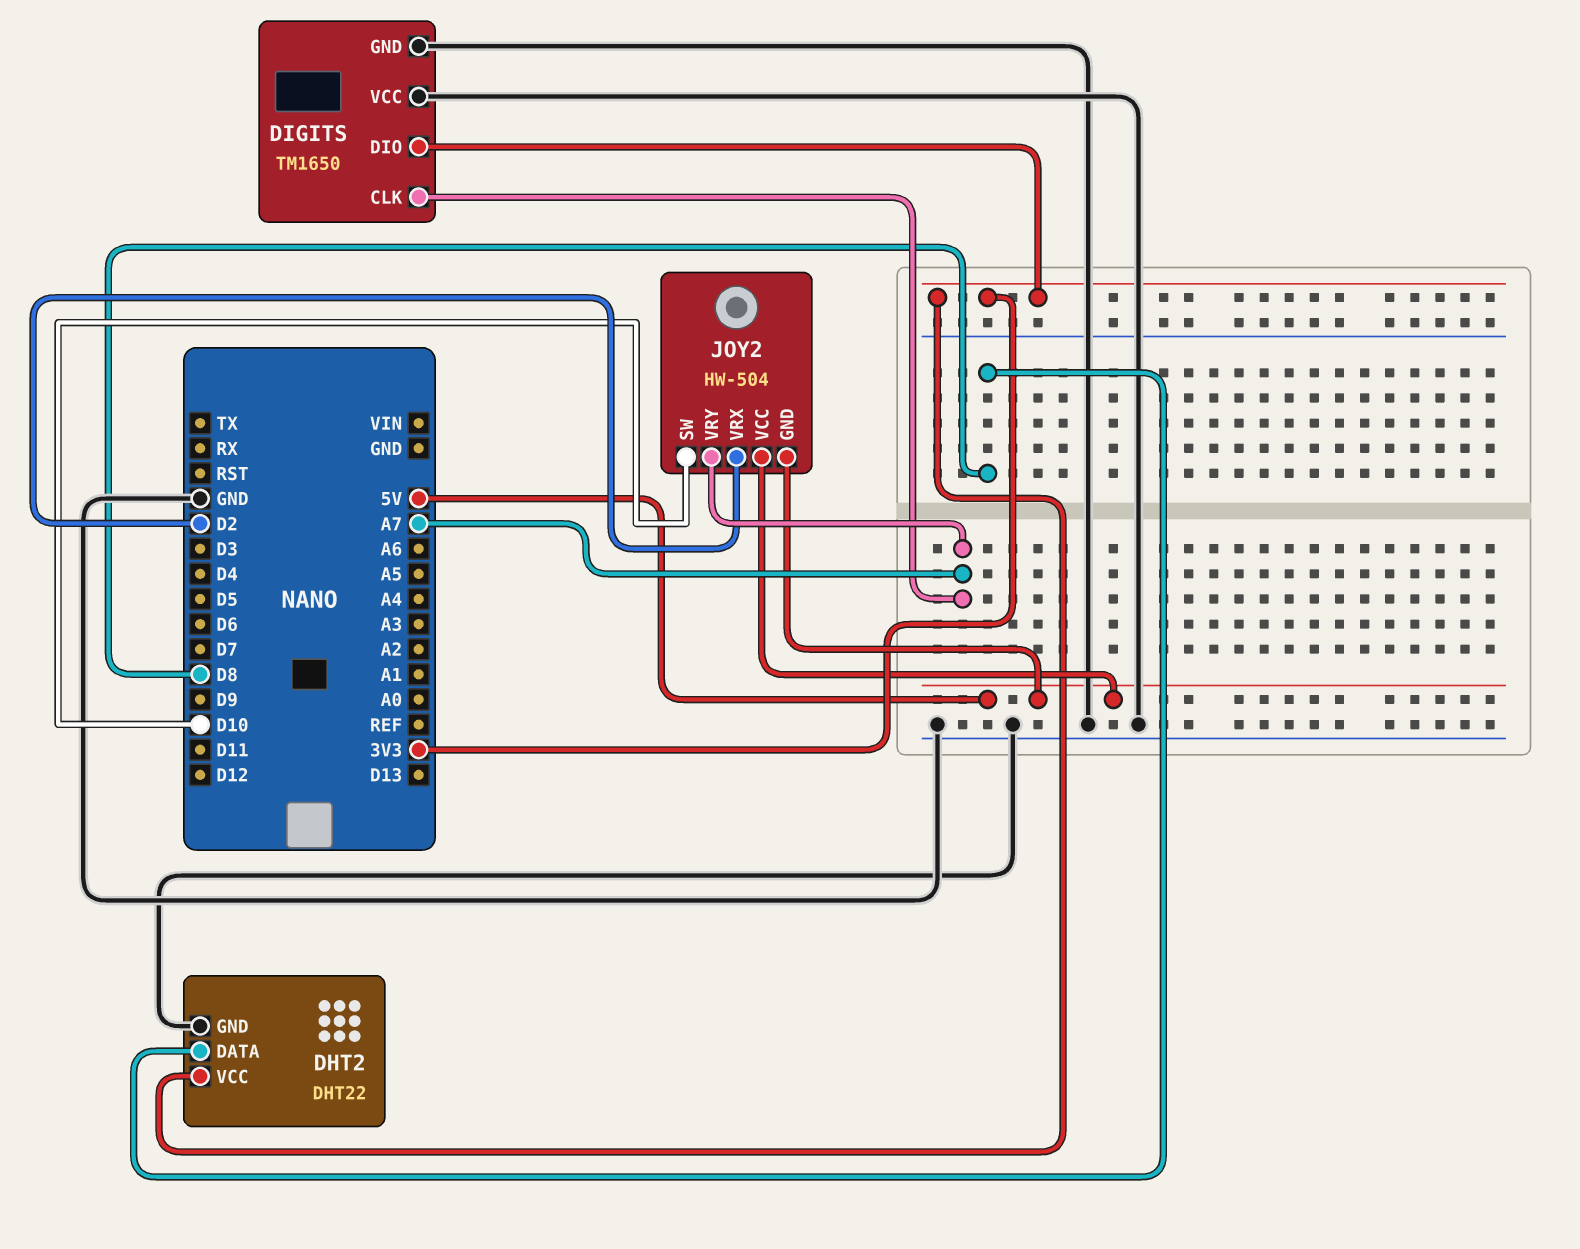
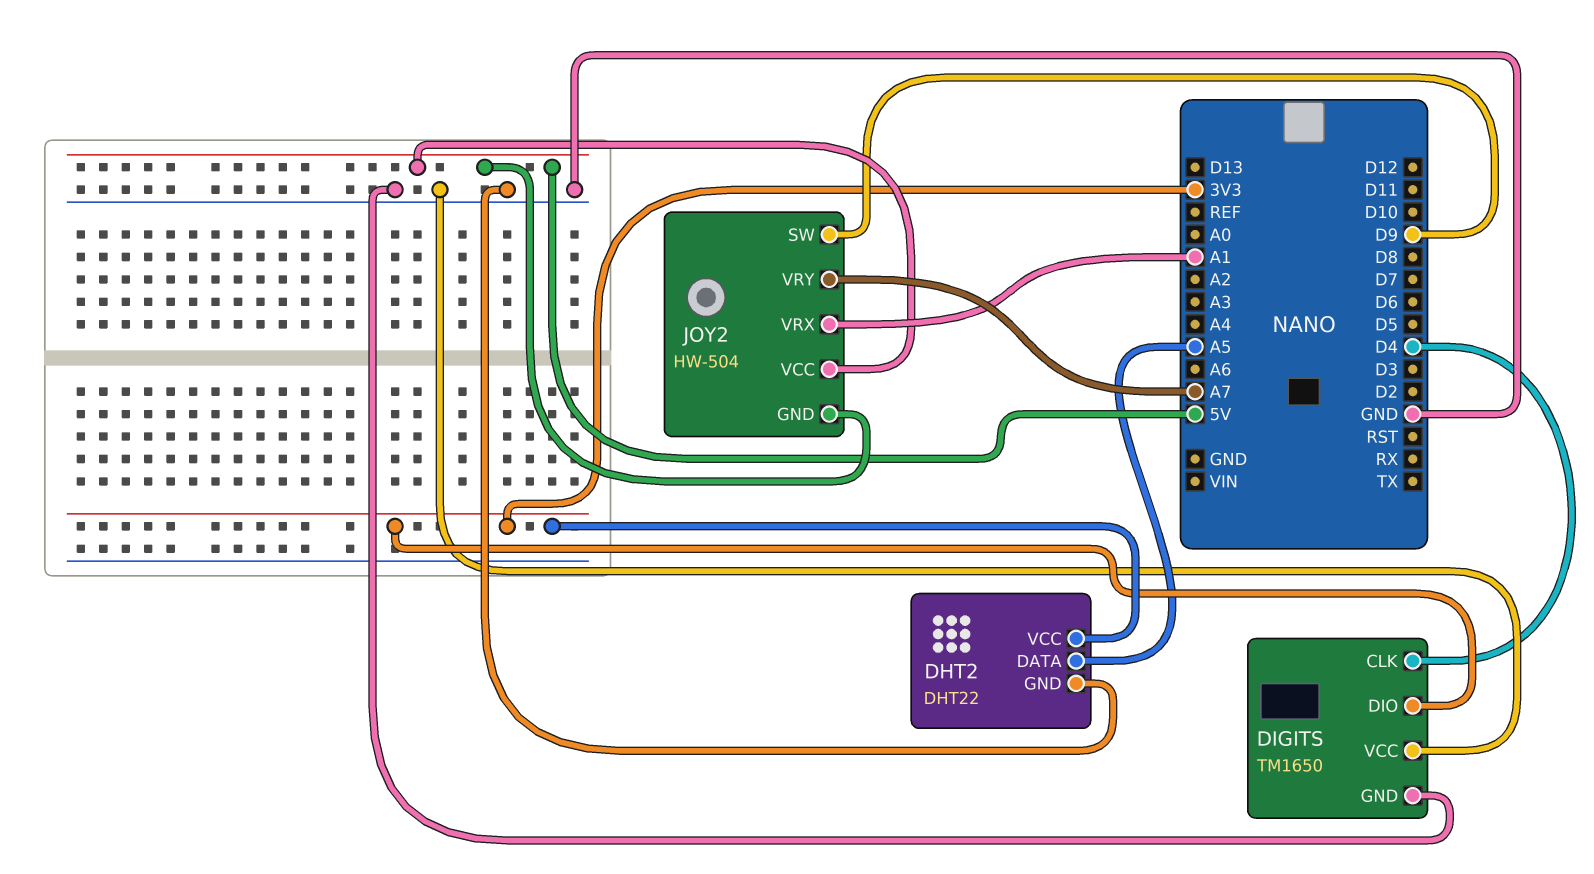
DHT2 pin DATA: D8 -> A5
DIGITS pin CLK: A7 -> D4
JOY2 pin SW: D10 -> D9
JOY2 pin VRX: D2 -> A1

